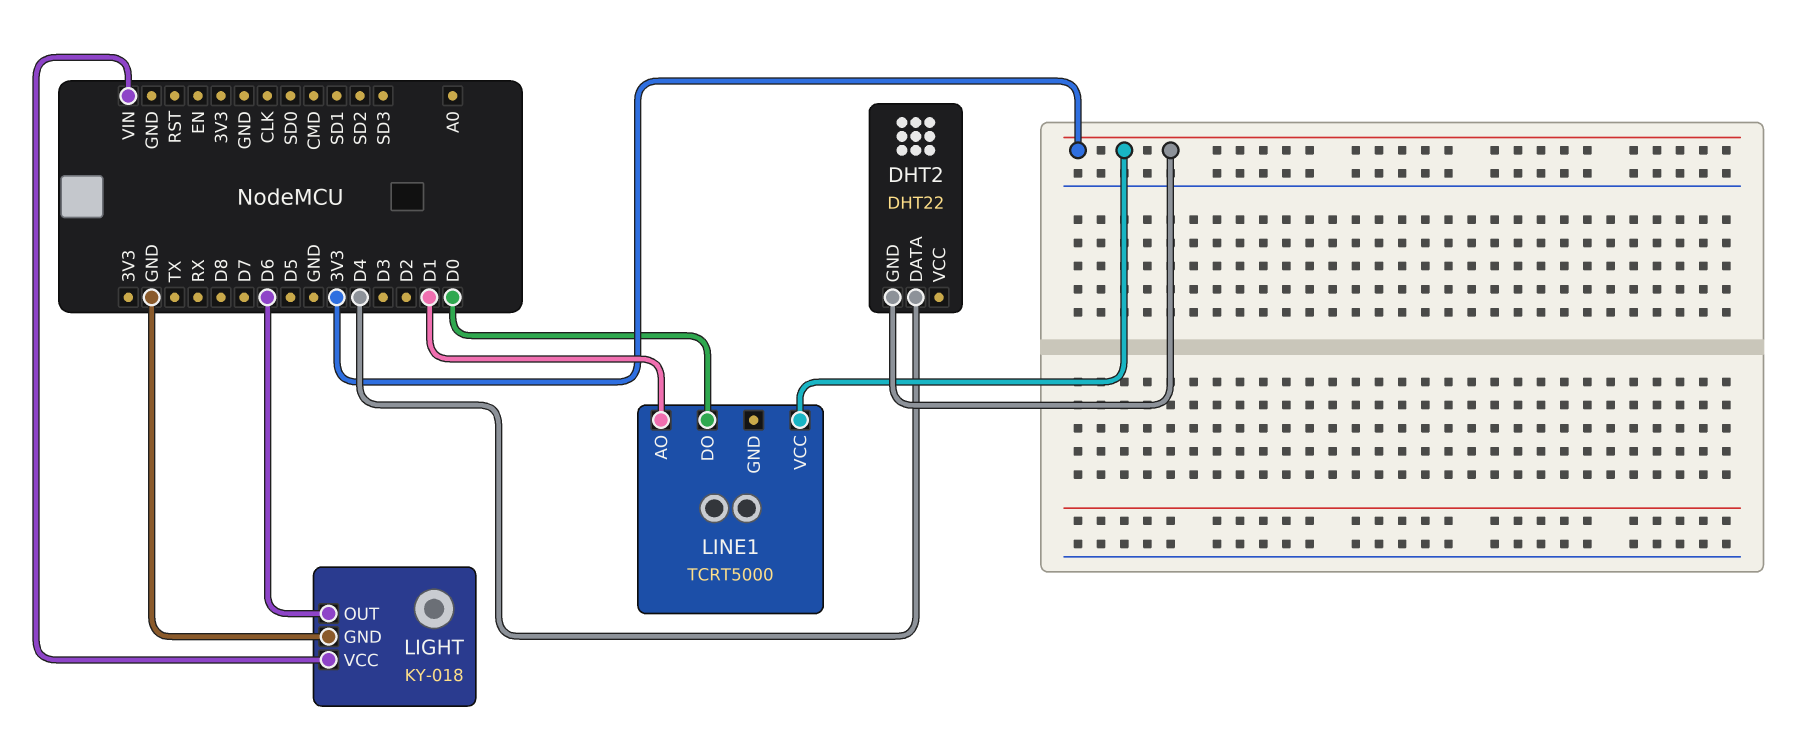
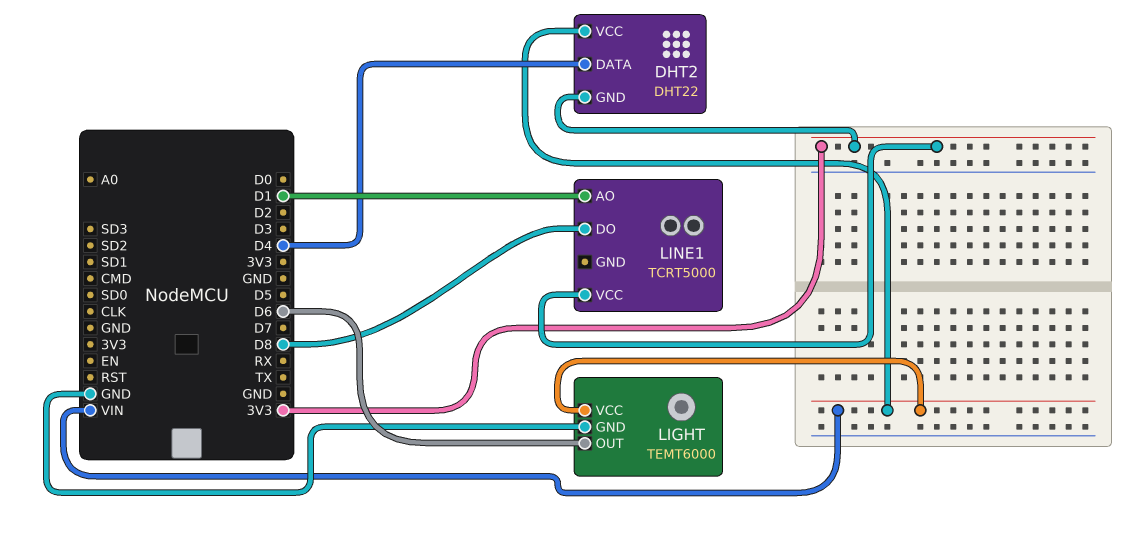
DHT2 pin VCC: none -> VIN
LIGHT: KY-018 -> TEMT6000
LINE1 pin DO: D0 -> D8

